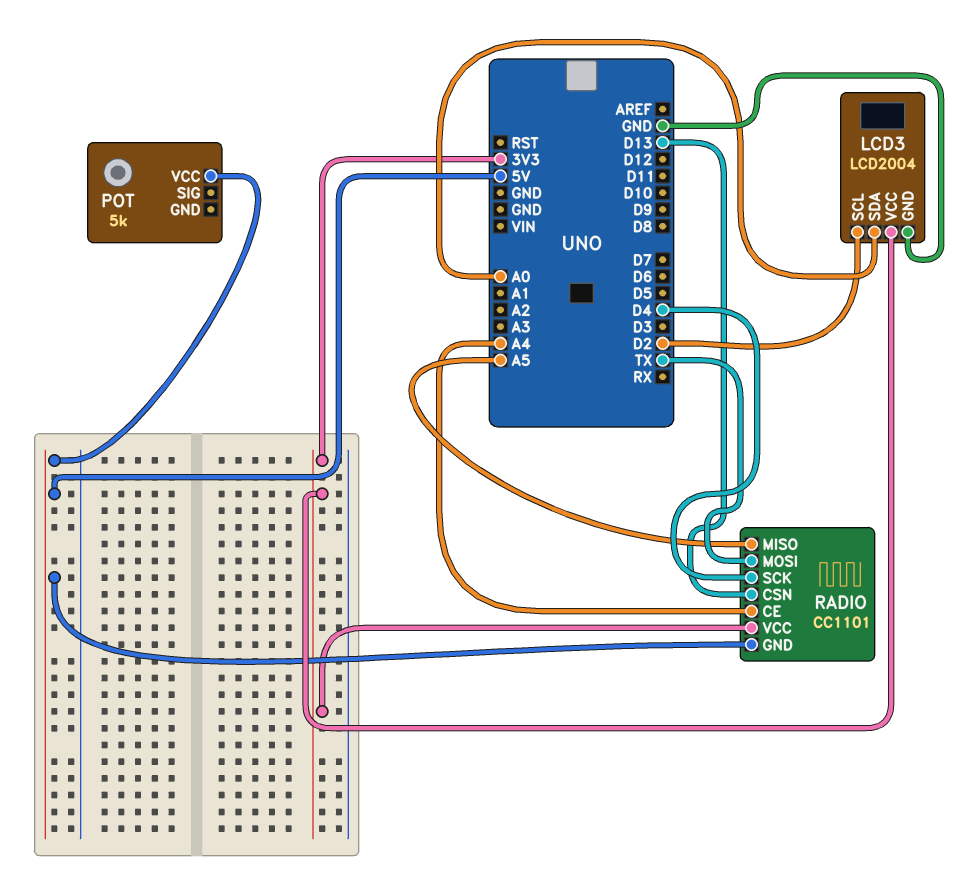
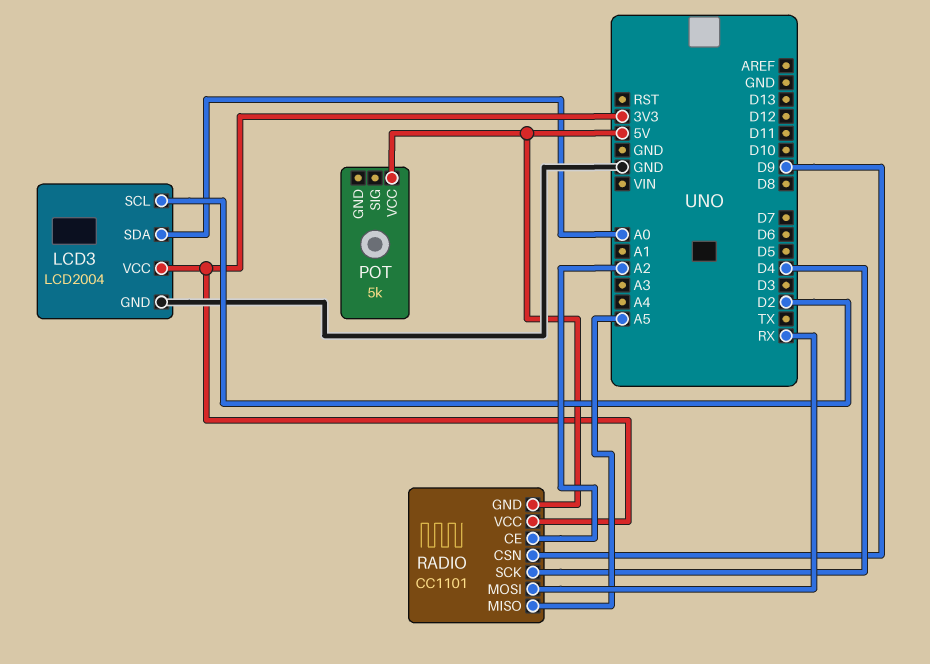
RADIO pin CE: A4 -> A2
RADIO pin CSN: D13 -> D9
RADIO pin MOSI: TX -> RX

